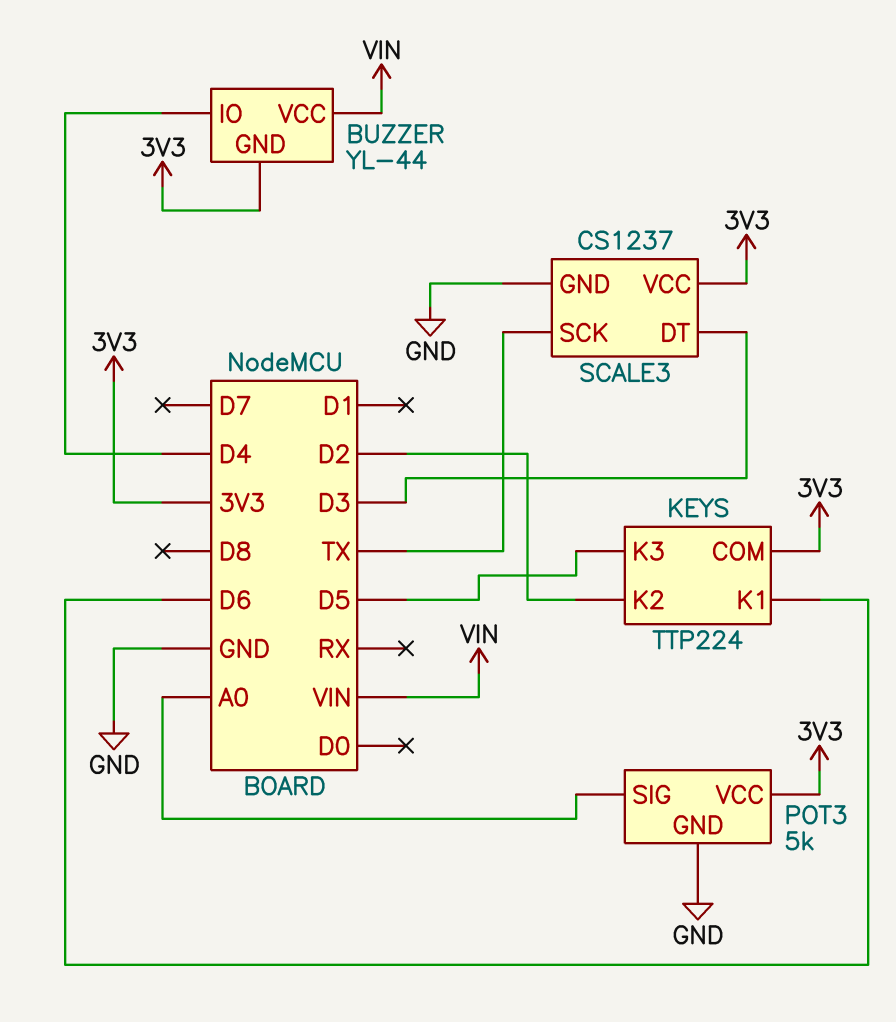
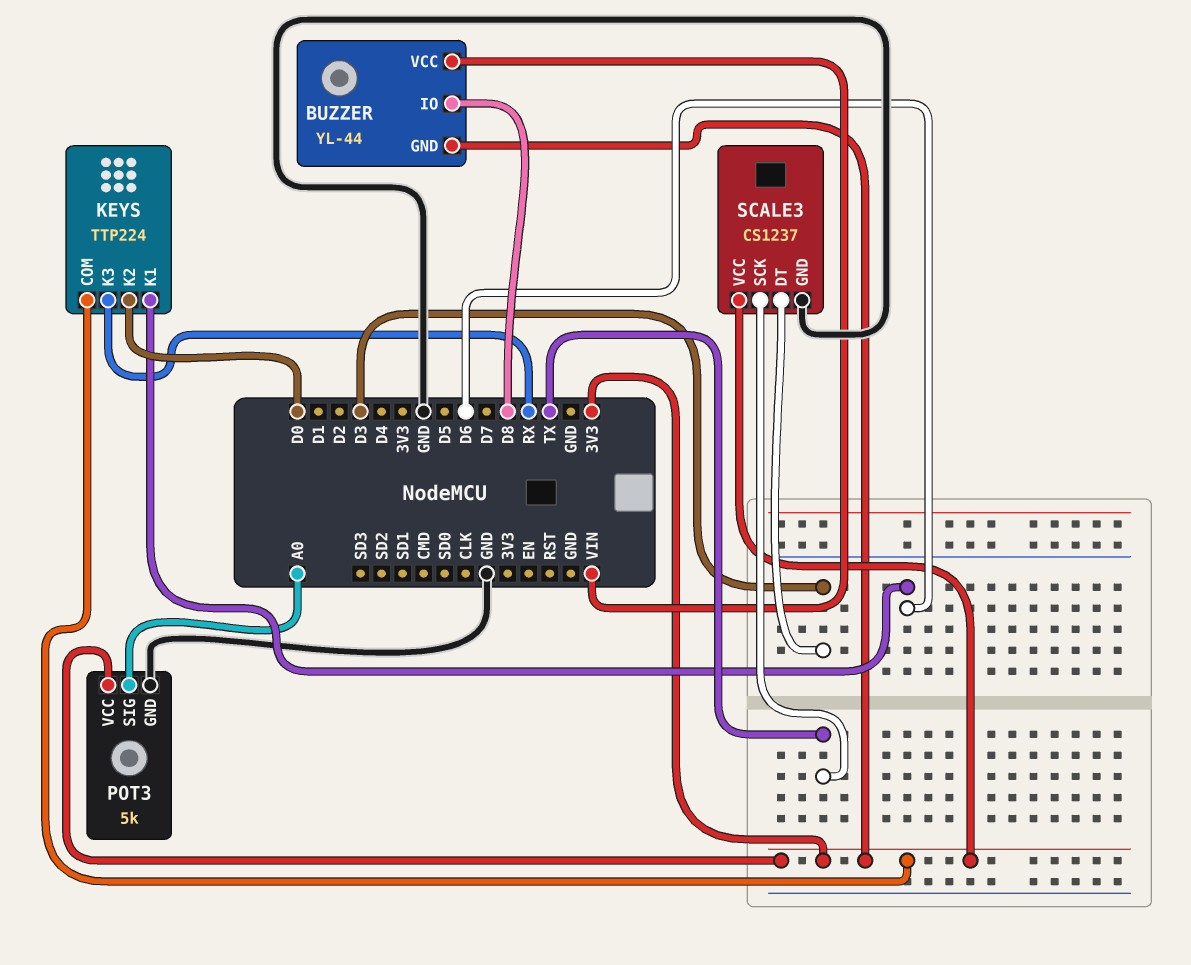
BUZZER pin IO: D4 -> D8
KEYS pin K2: D2 -> D0
KEYS pin K3: D5 -> RX

